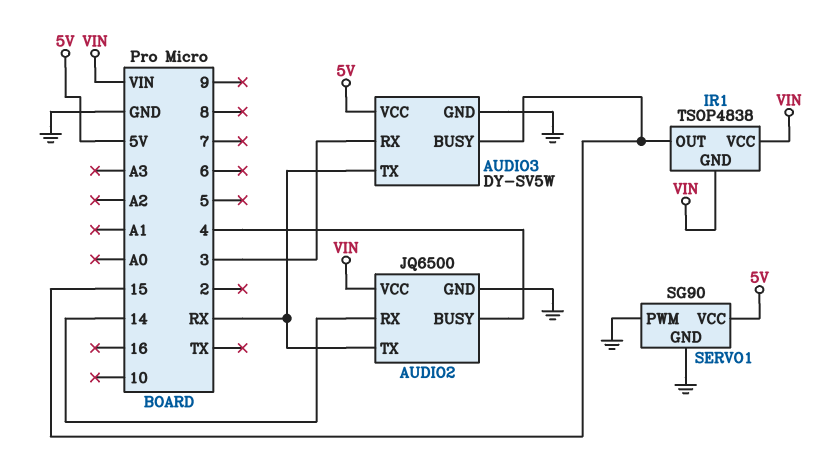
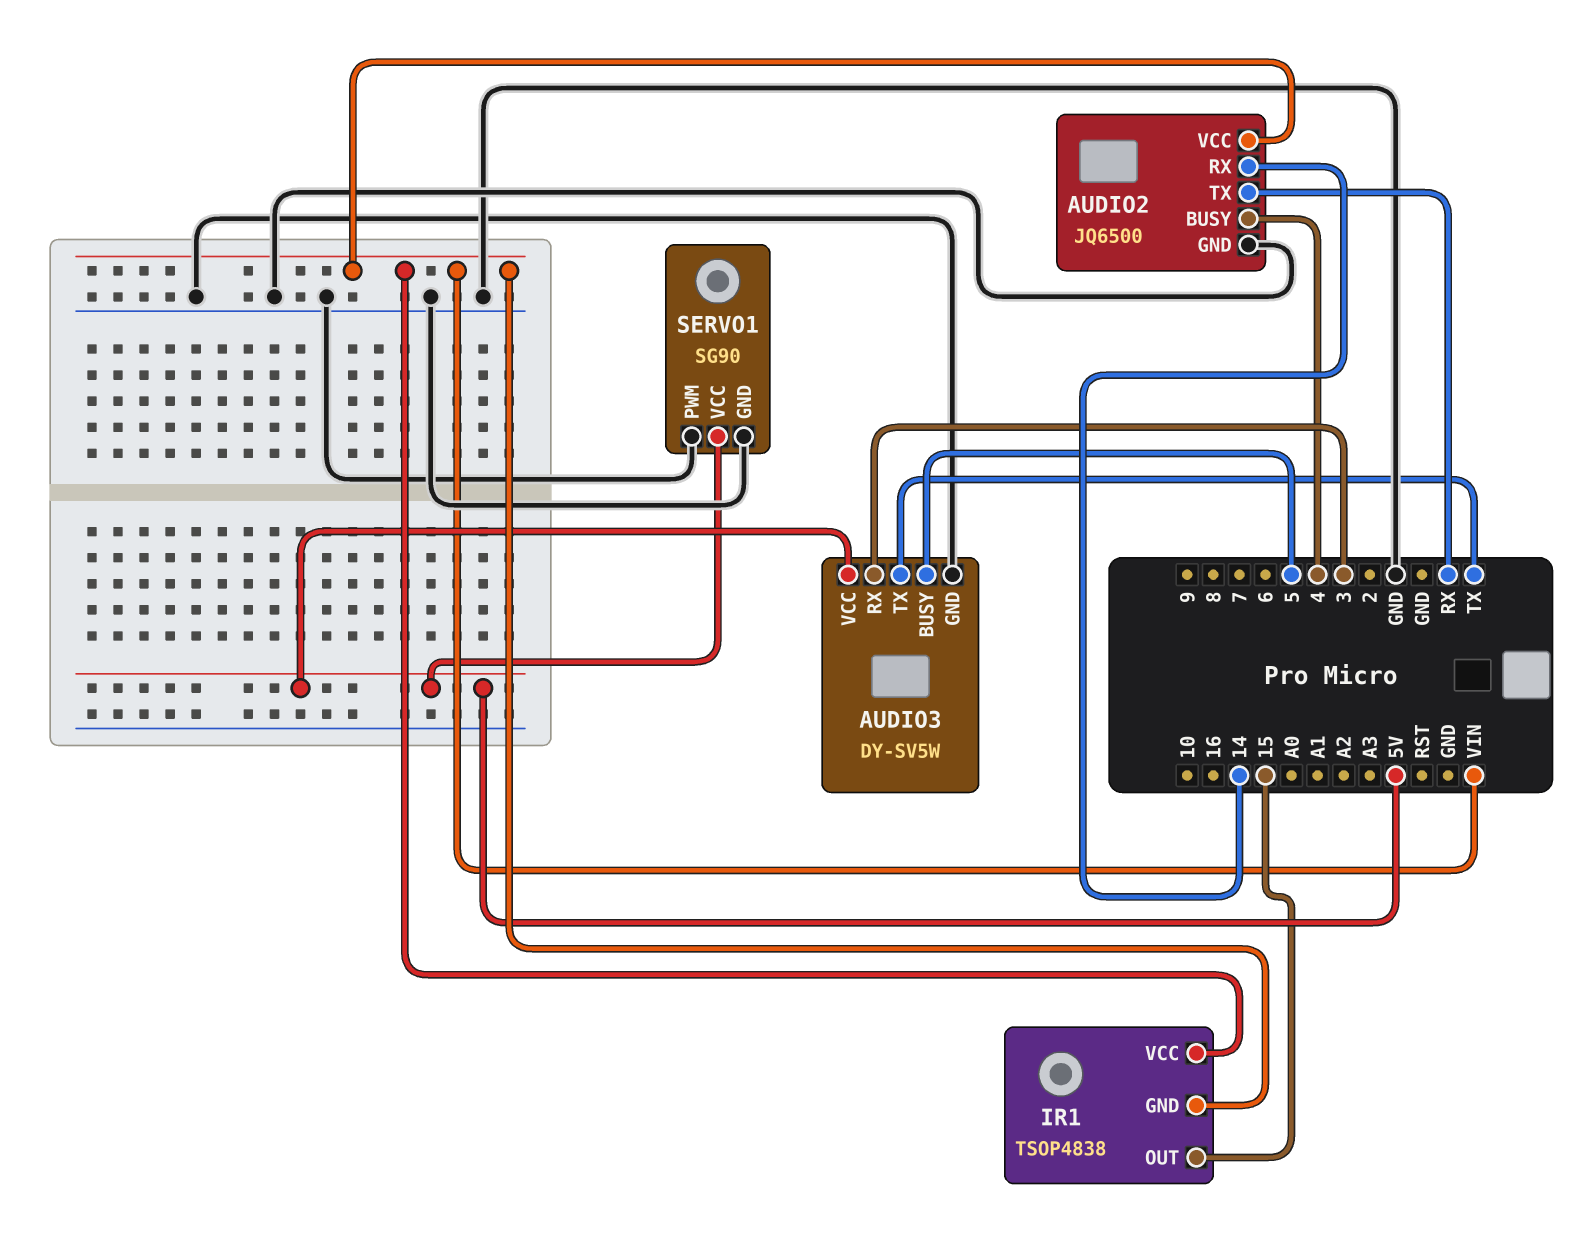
AUDIO3 pin BUSY: 15 -> 5
AUDIO3 pin TX: RX -> TX

